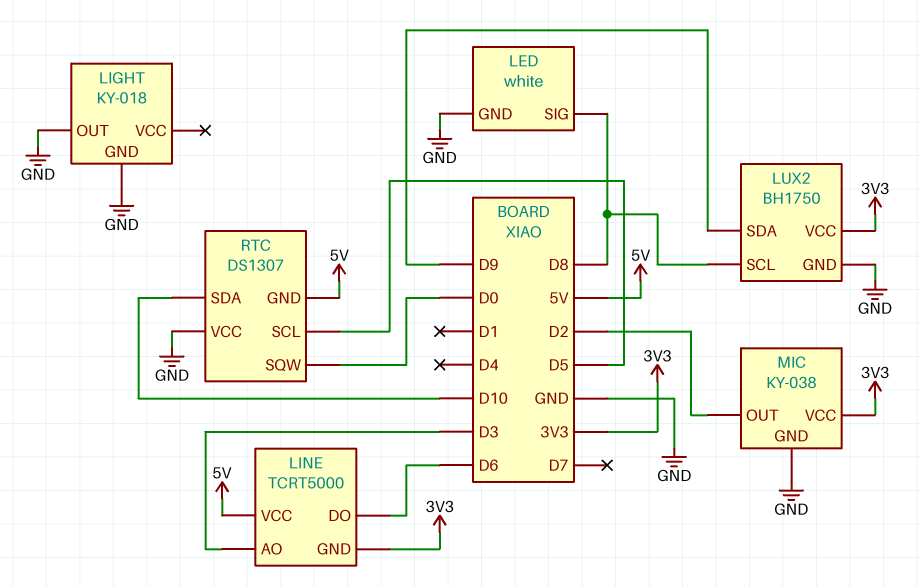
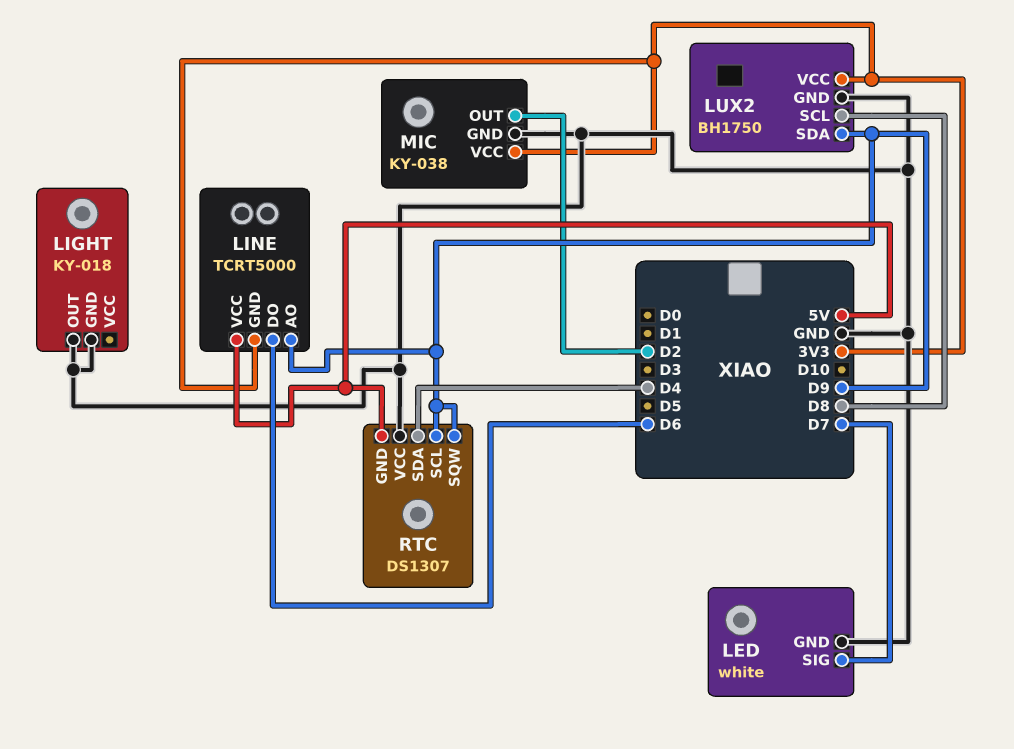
LED pin SIG: D8 -> D7
LINE pin AO: D3 -> D9
RTC pin SCL: D5 -> D9
RTC pin SDA: D10 -> D4
RTC pin SQW: D0 -> D9

